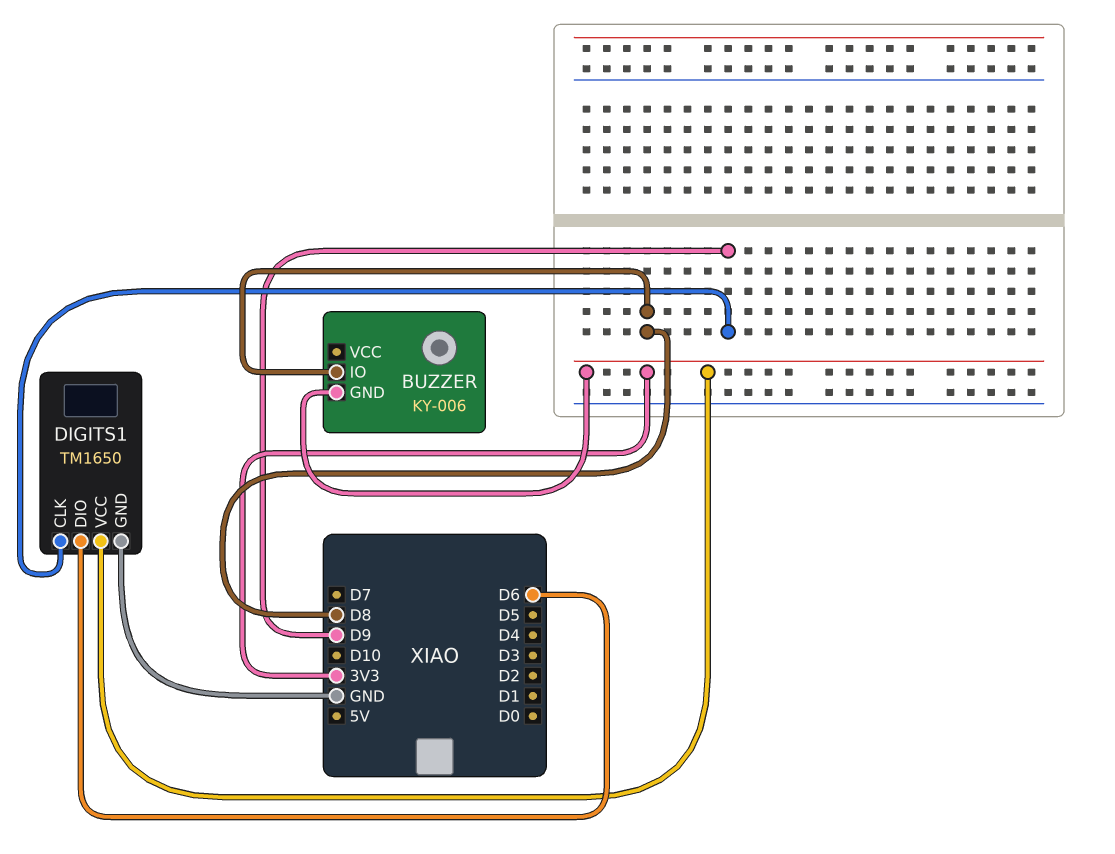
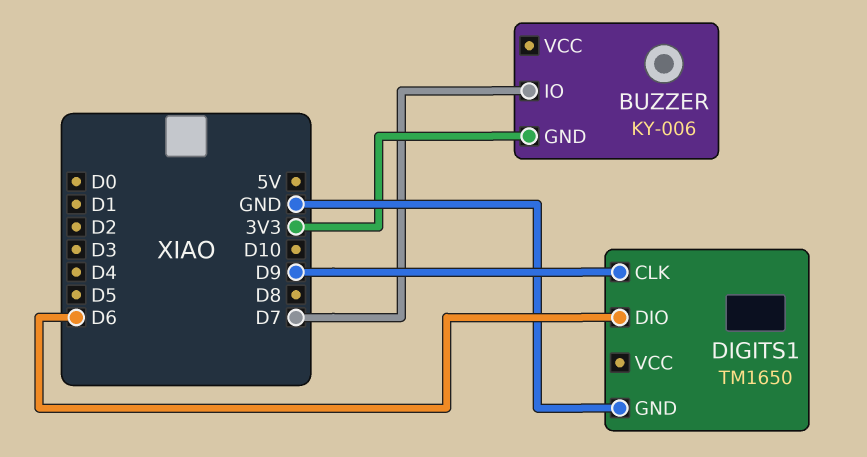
BUZZER pin IO: D8 -> D7
DIGITS1 pin VCC: 3V3 -> none

